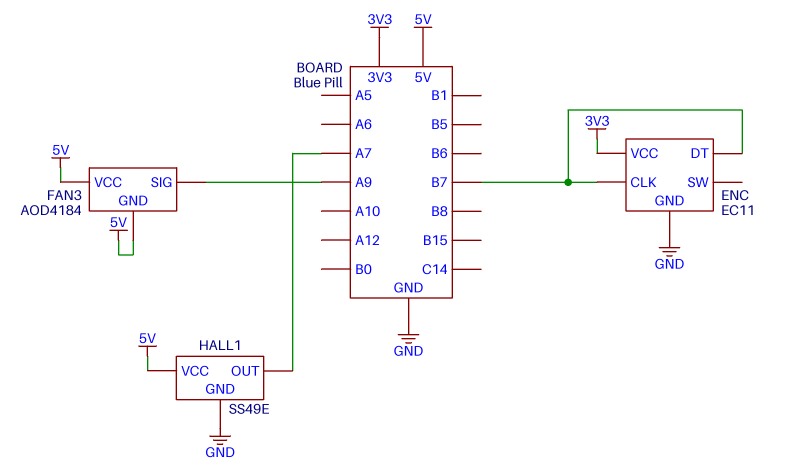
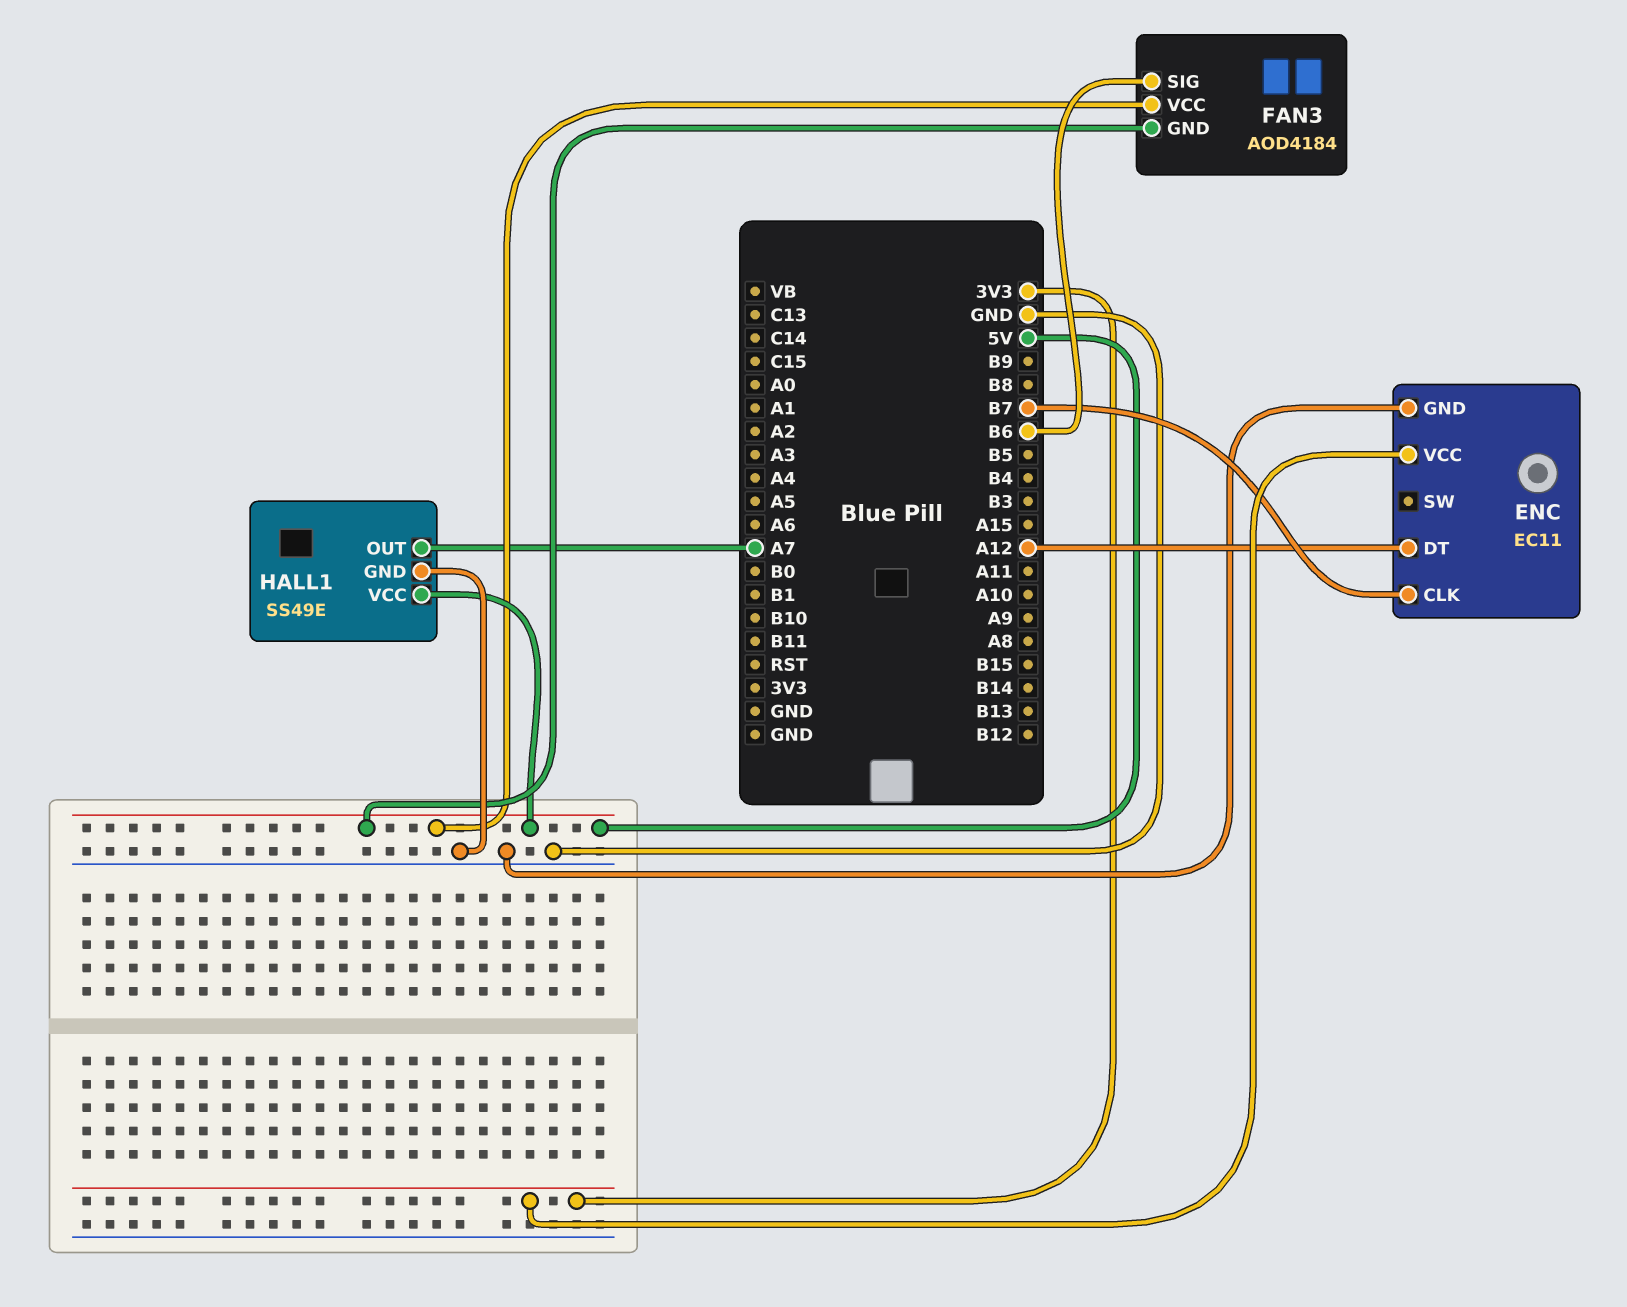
ENC pin DT: B7 -> A12
FAN3 pin SIG: A9 -> B6

